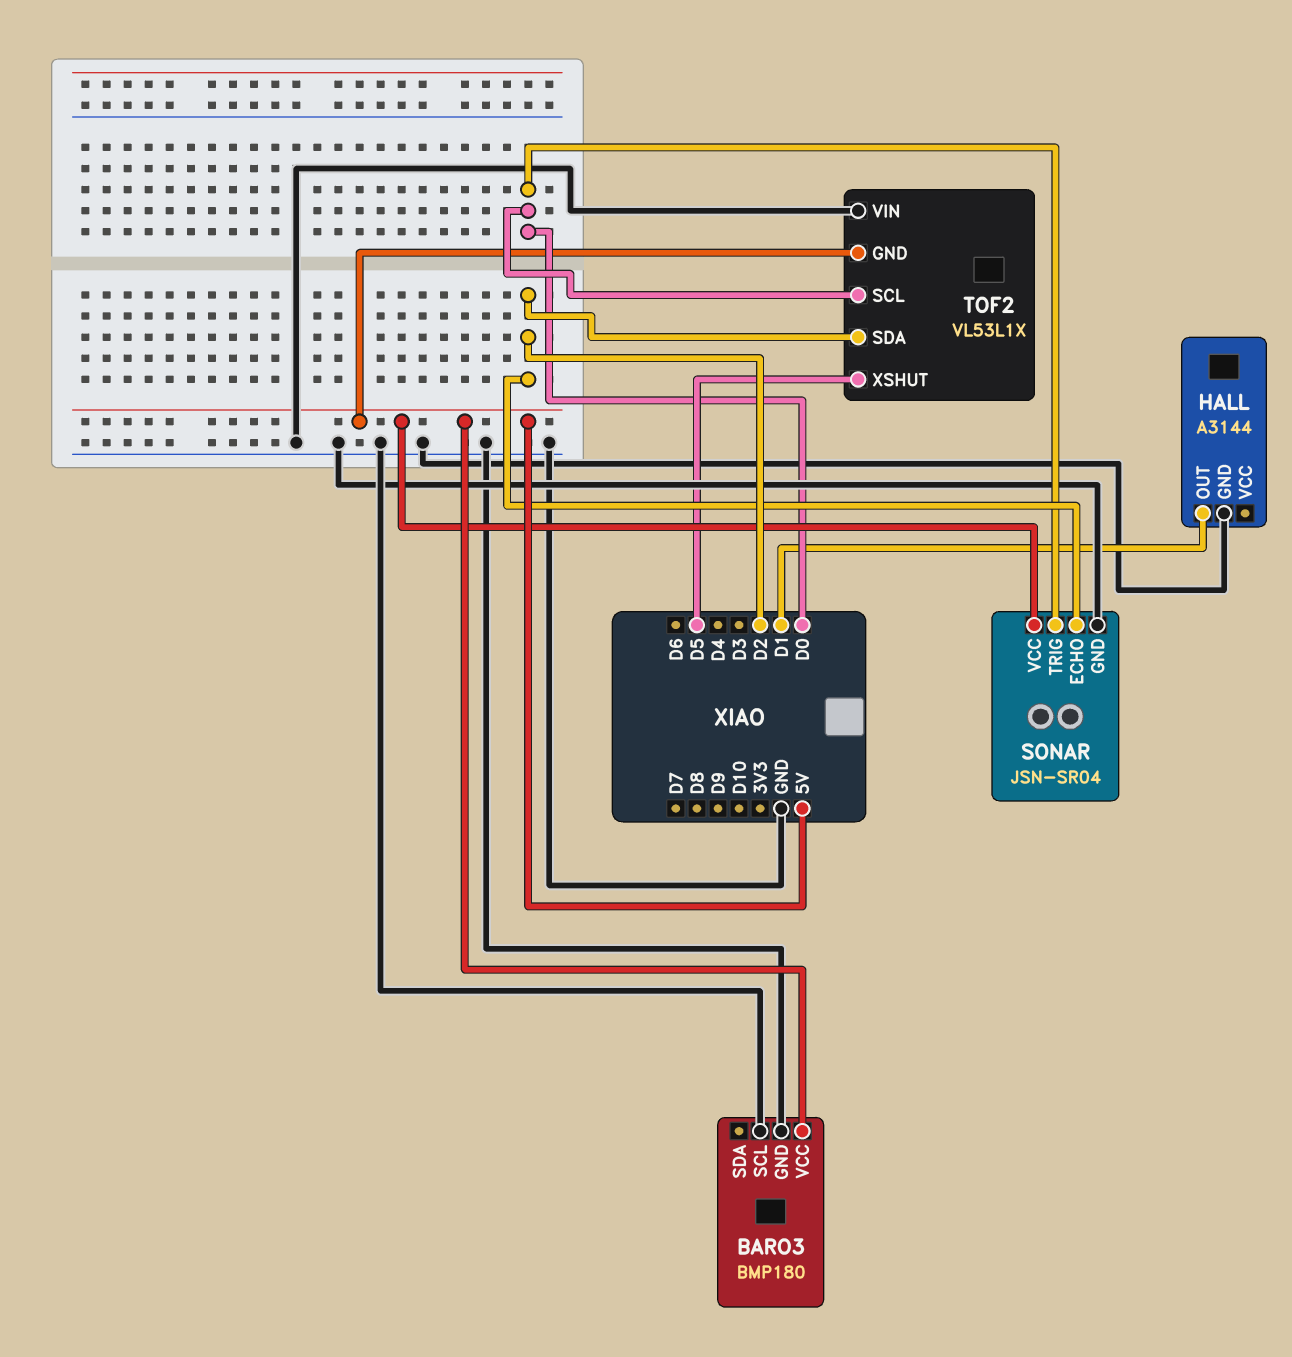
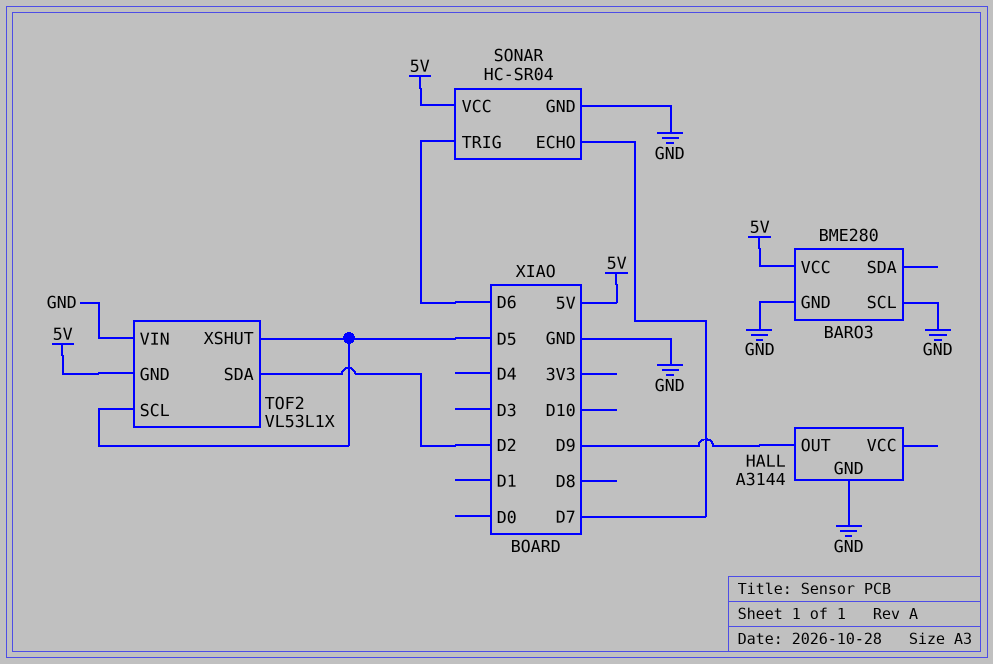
BARO3: BMP180 -> BME280
HALL pin OUT: D1 -> D9
SONAR: JSN-SR04 -> HC-SR04
SONAR pin ECHO: D2 -> D7
SONAR pin TRIG: D0 -> D6
TOF2 pin SCL: D0 -> D5

